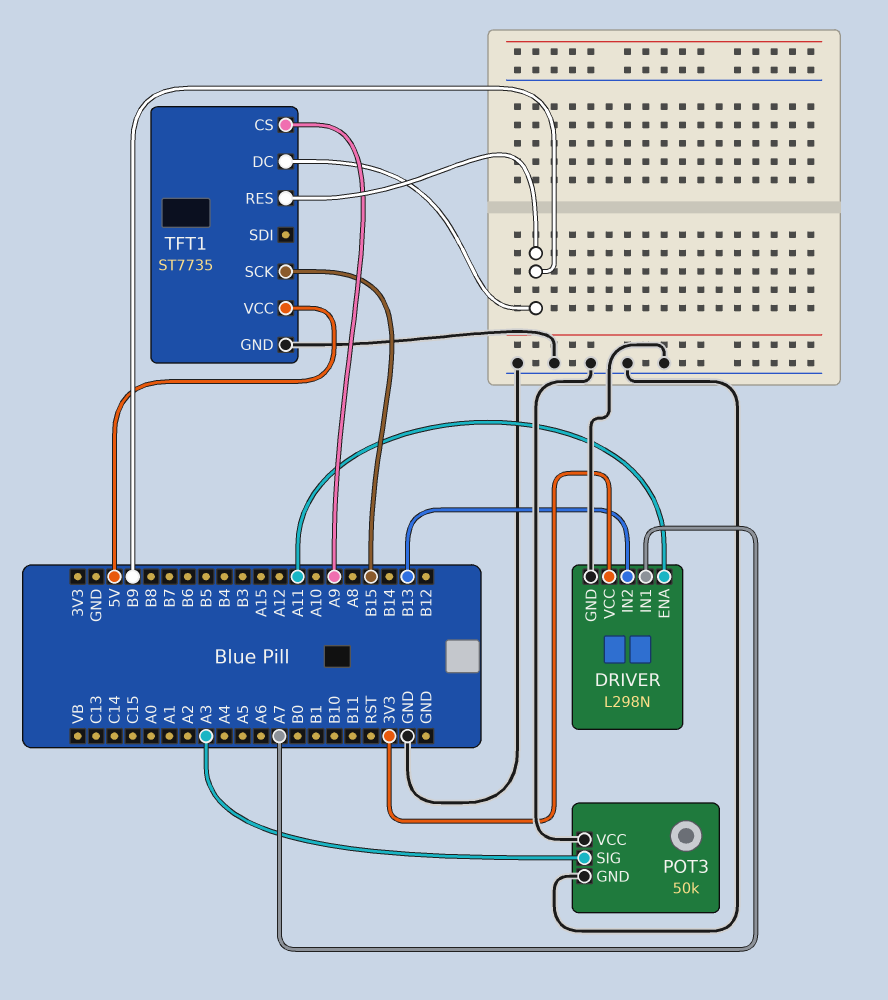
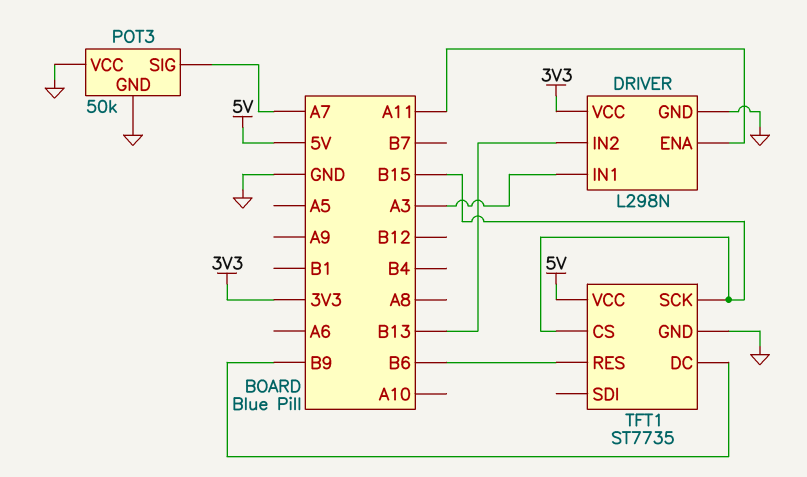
DRIVER pin IN1: A7 -> A3
POT3 pin SIG: A3 -> A7
TFT1 pin CS: A9 -> B15
TFT1 pin RES: B9 -> B6

